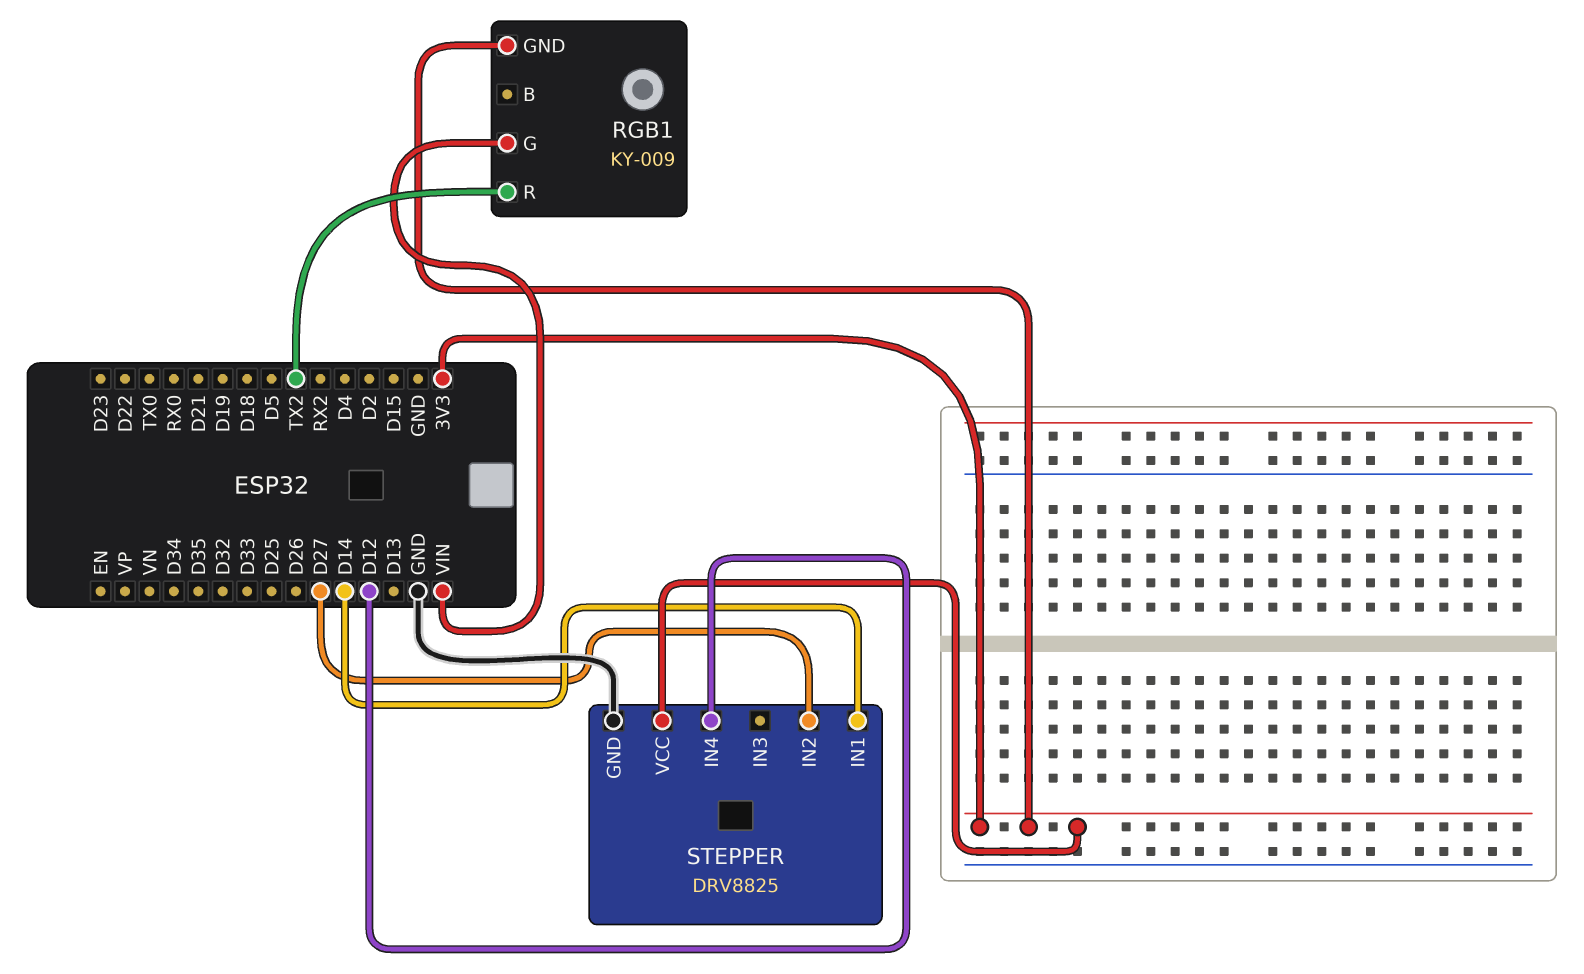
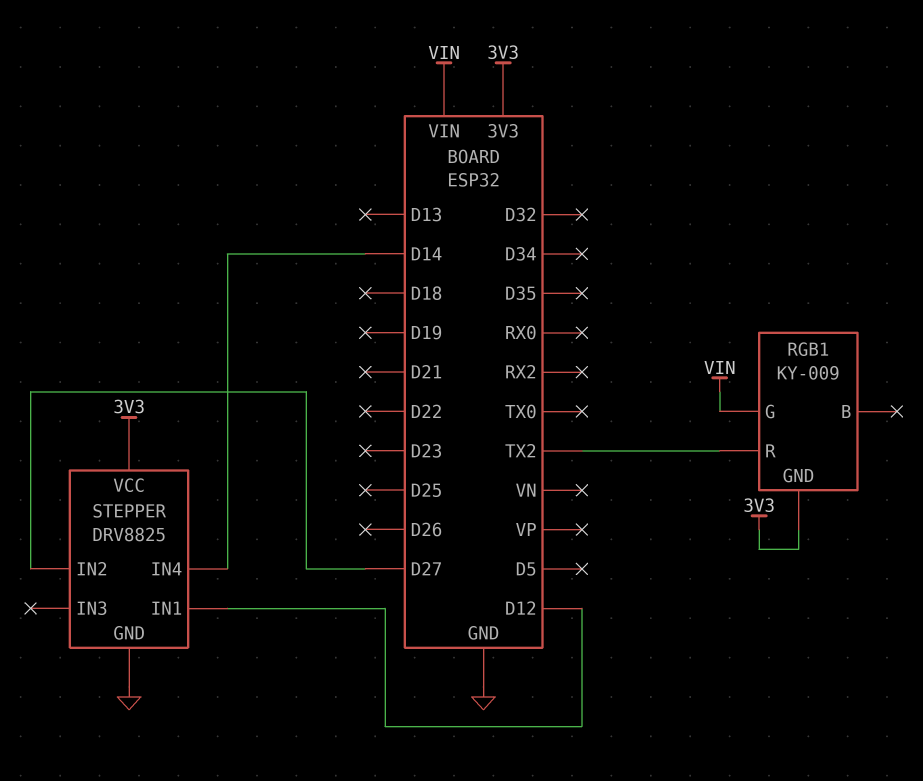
STEPPER pin IN1: D14 -> D12
STEPPER pin IN4: D12 -> D14

